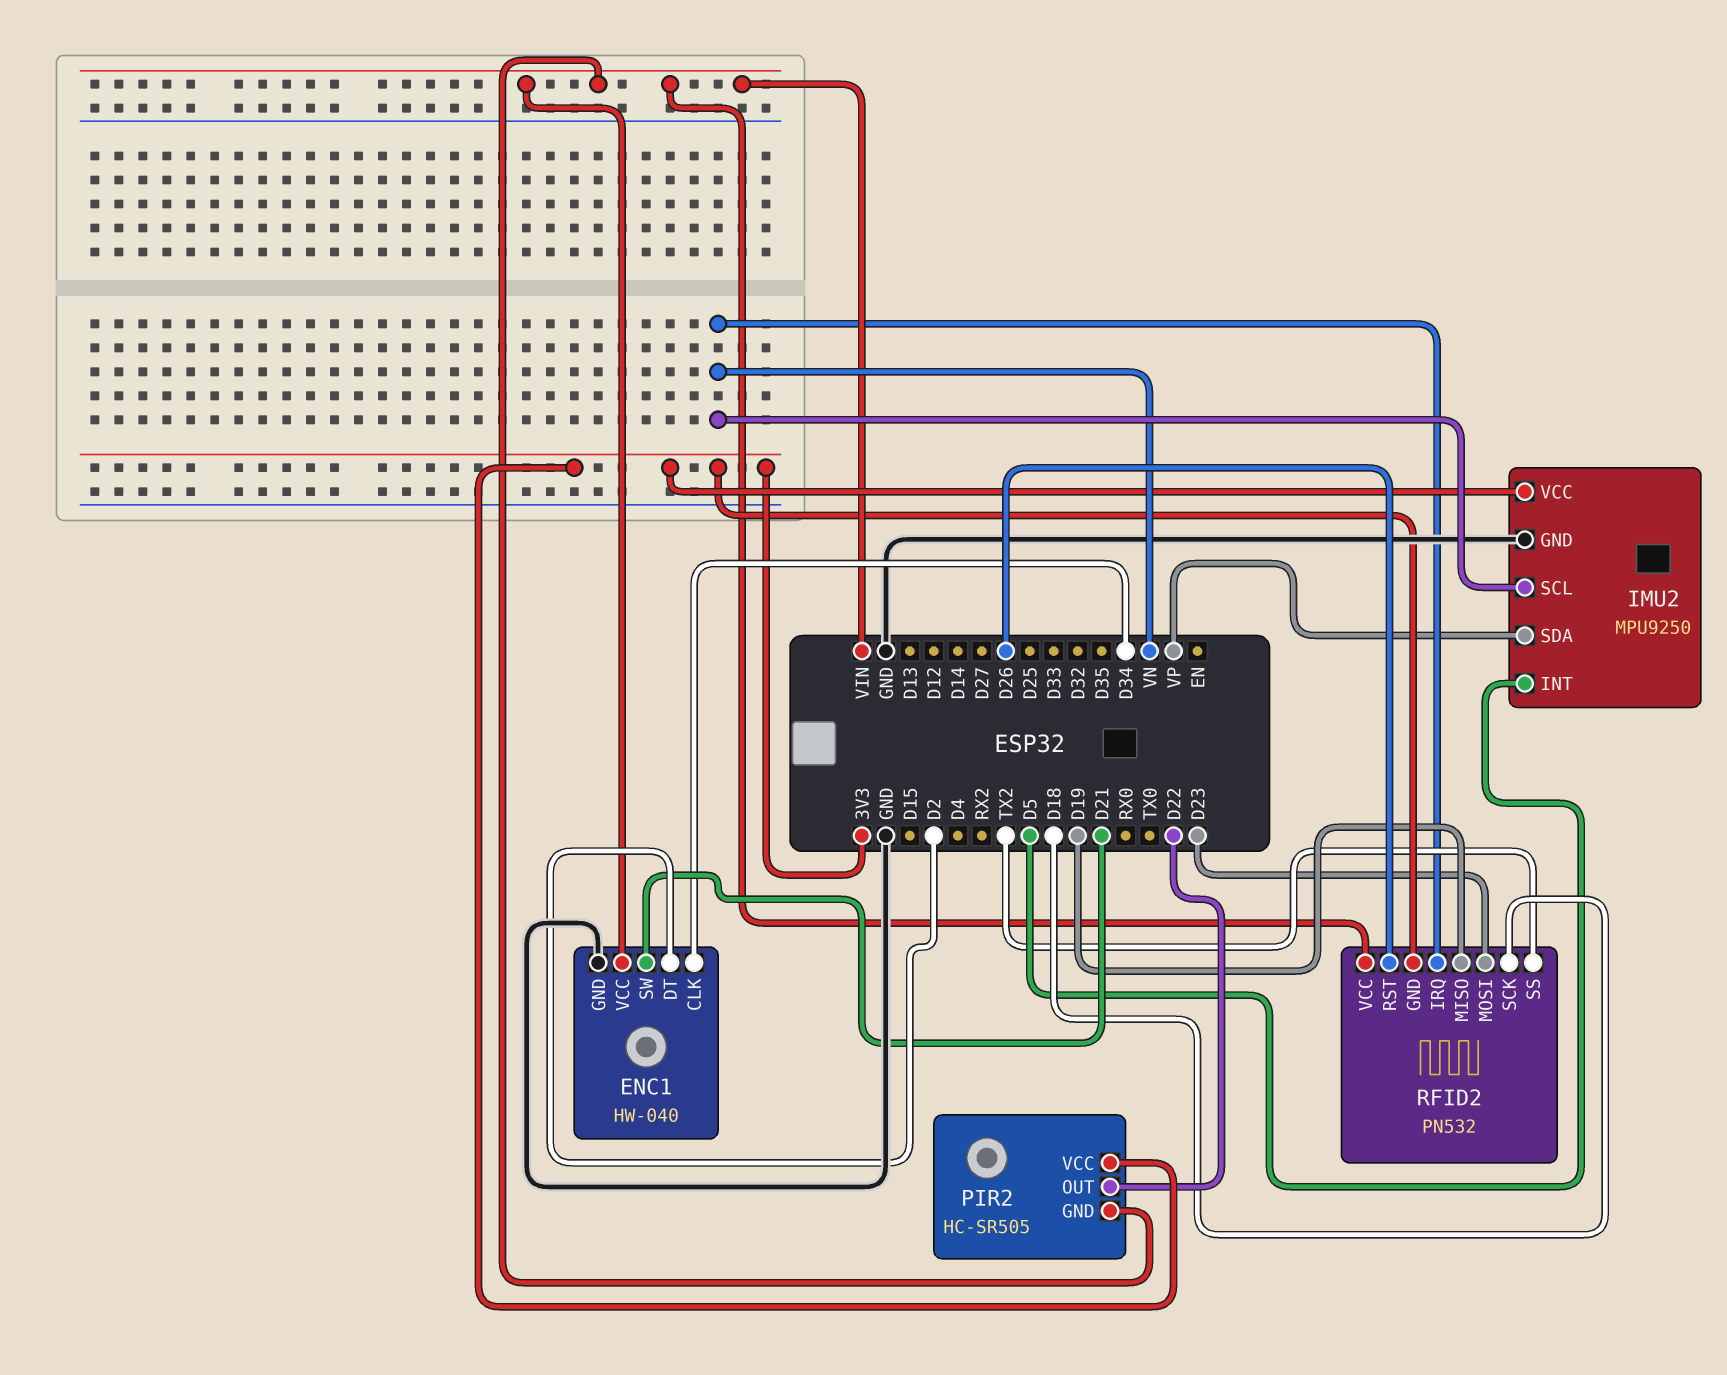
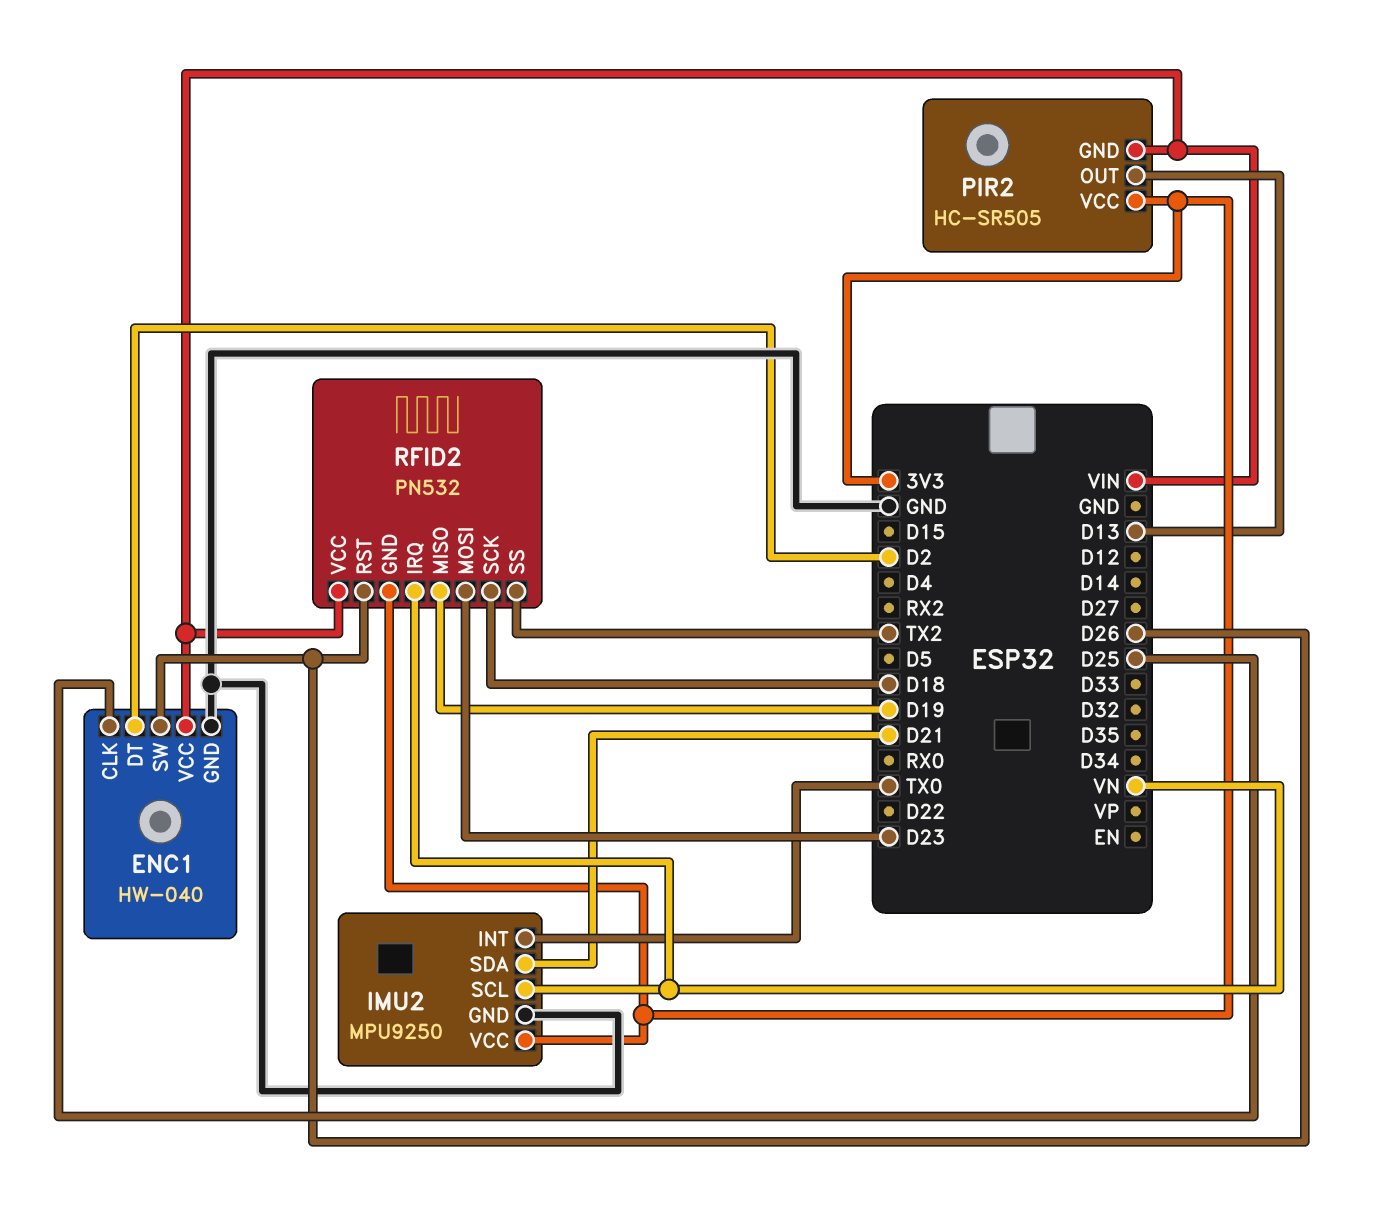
ENC1 pin CLK: D34 -> D25
ENC1 pin SW: D21 -> D26
IMU2 pin INT: D5 -> TX0
IMU2 pin SDA: VP -> D21
PIR2 pin OUT: D22 -> D13

